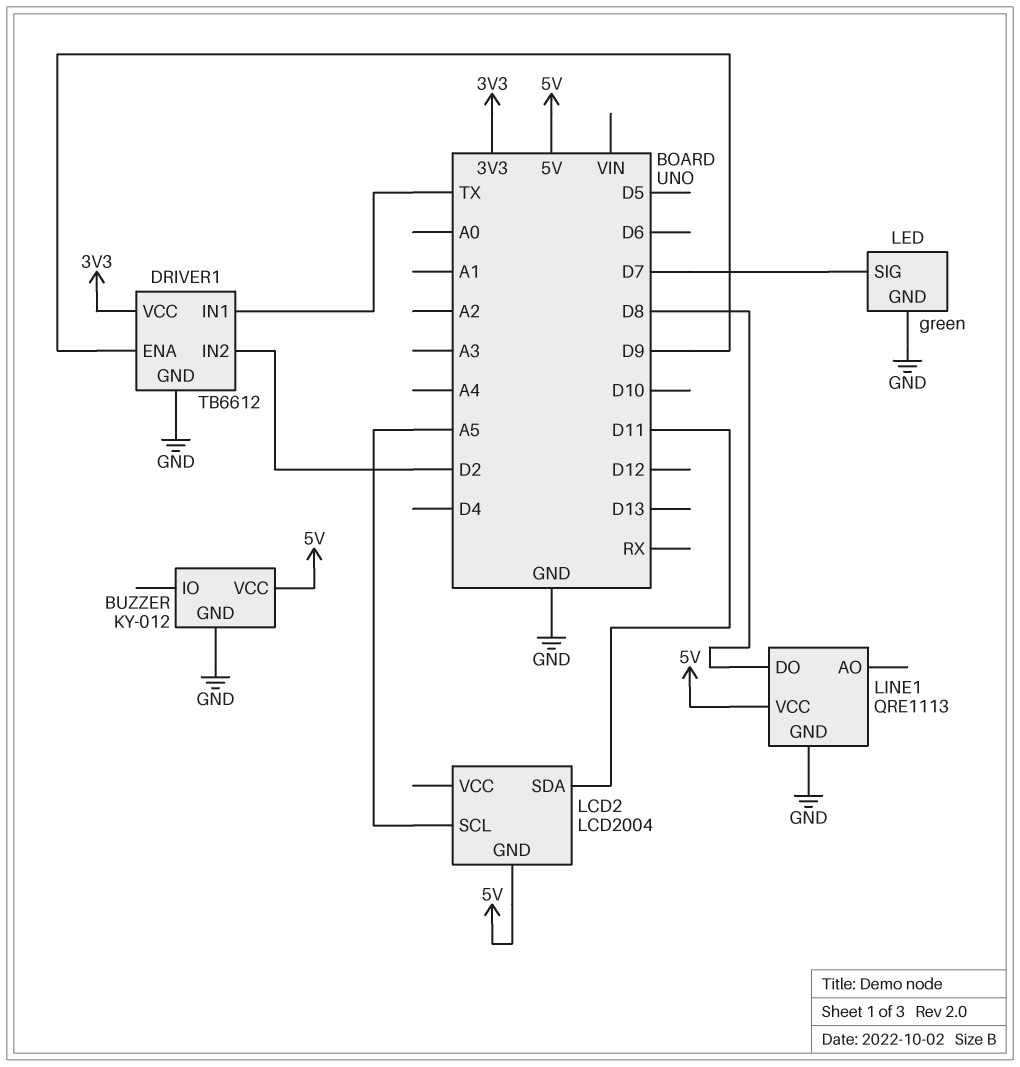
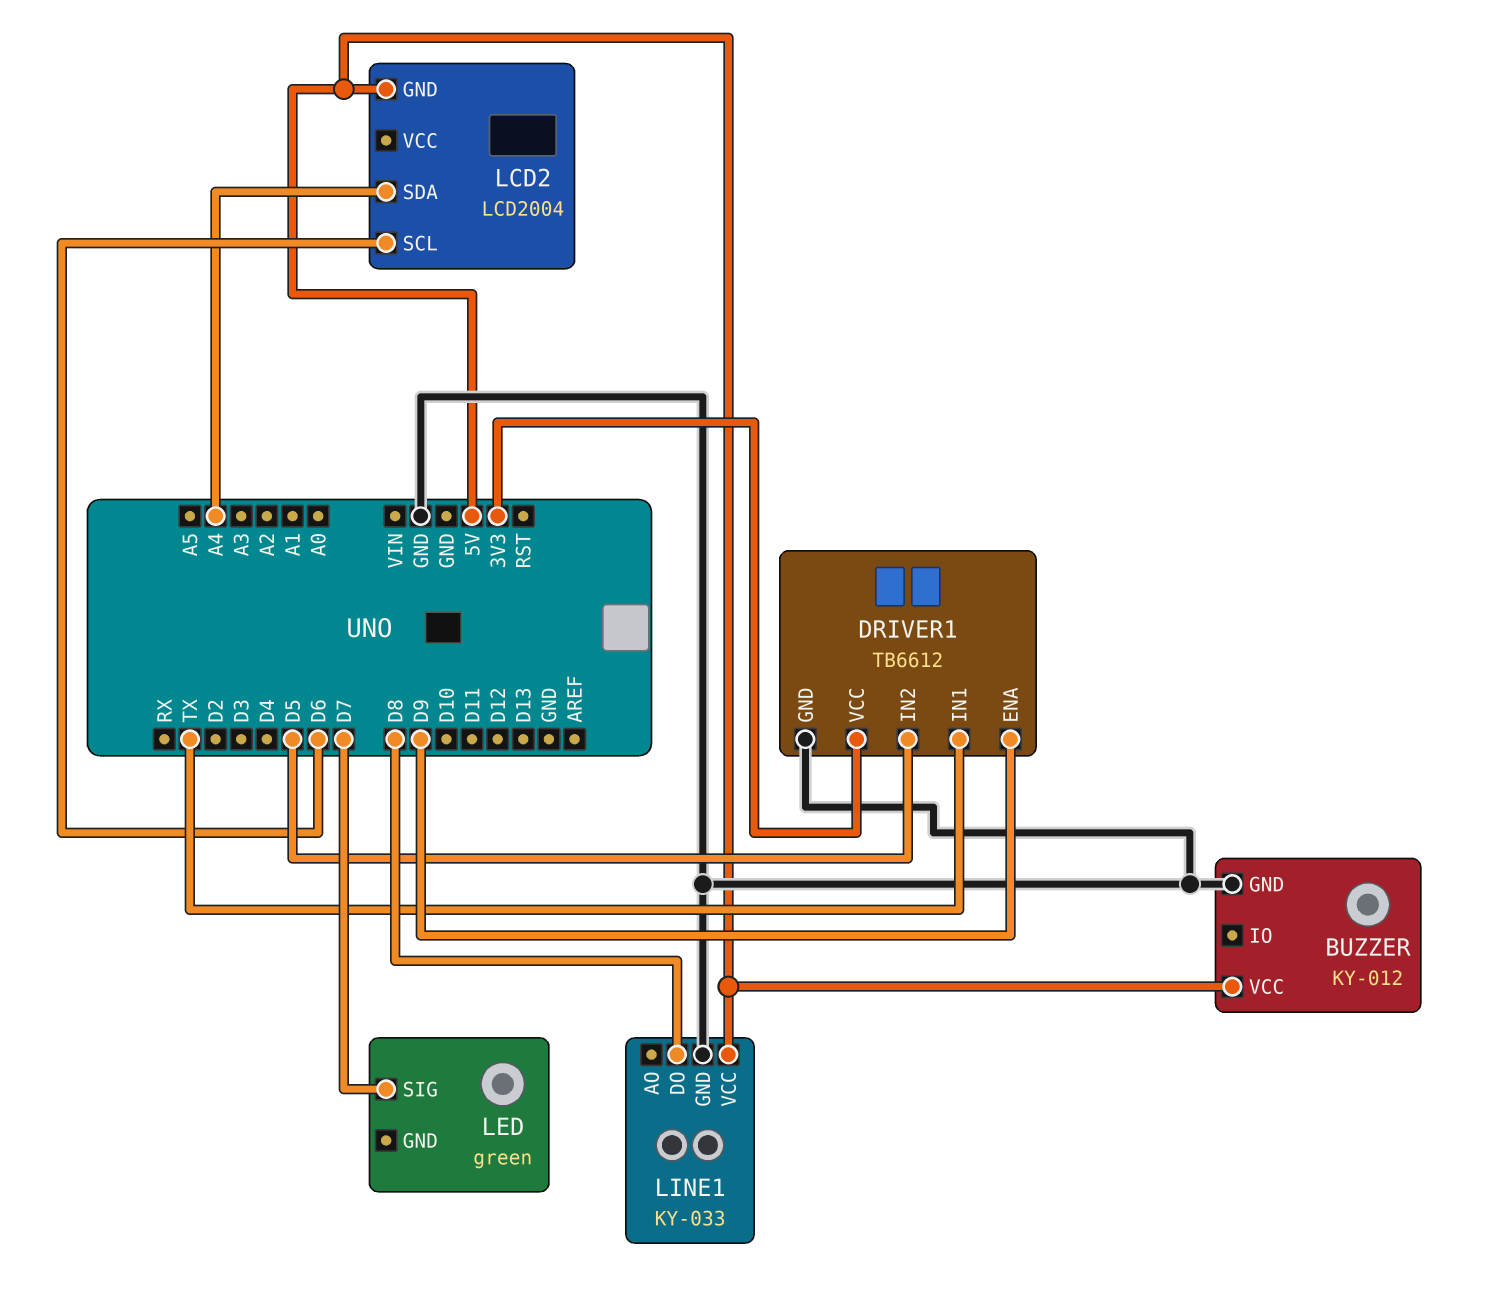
DRIVER1 pin IN2: D2 -> D5
LCD2 pin SCL: A5 -> D6
LCD2 pin SDA: D11 -> A4
LED pin GND: GND -> none
LINE1: QRE1113 -> KY-033

